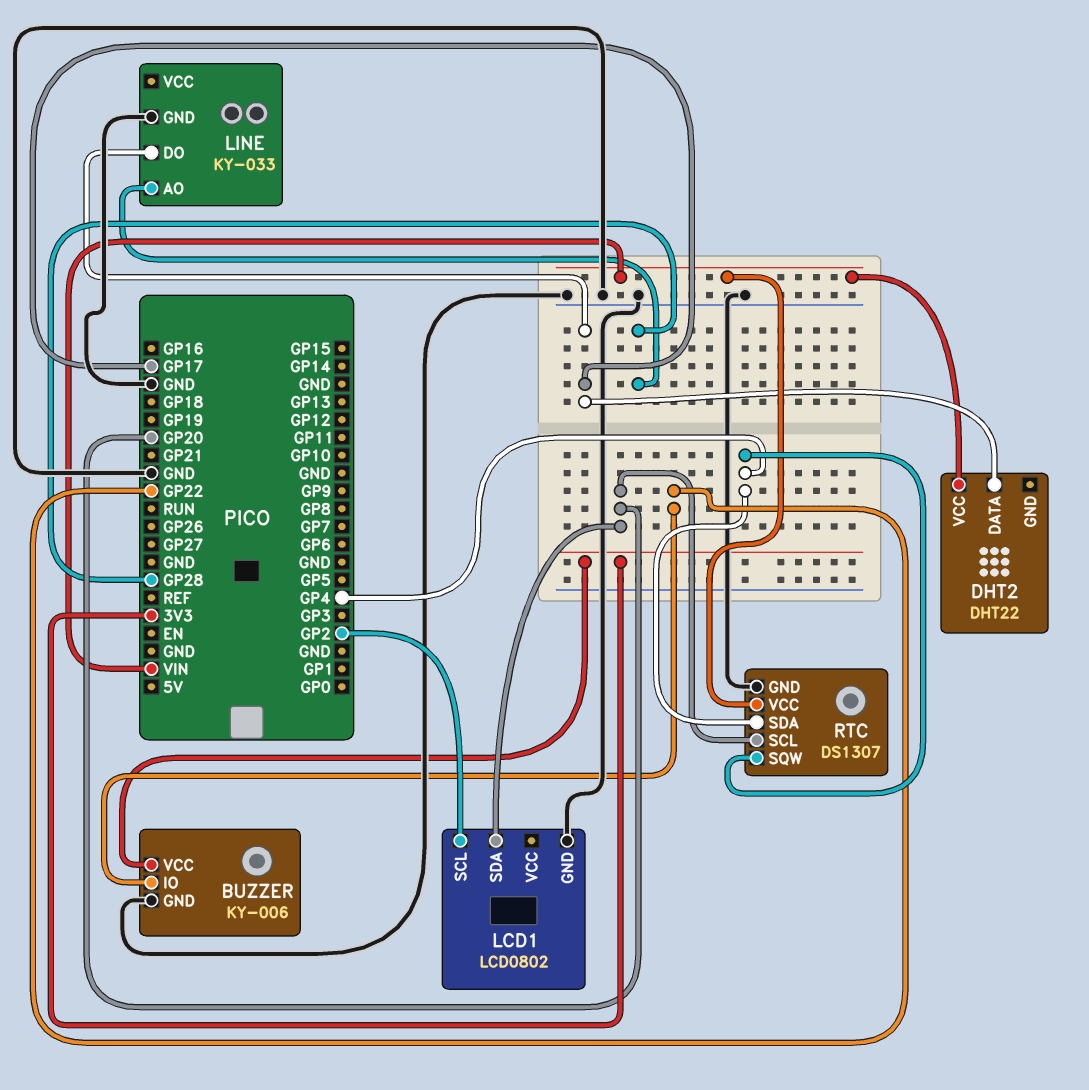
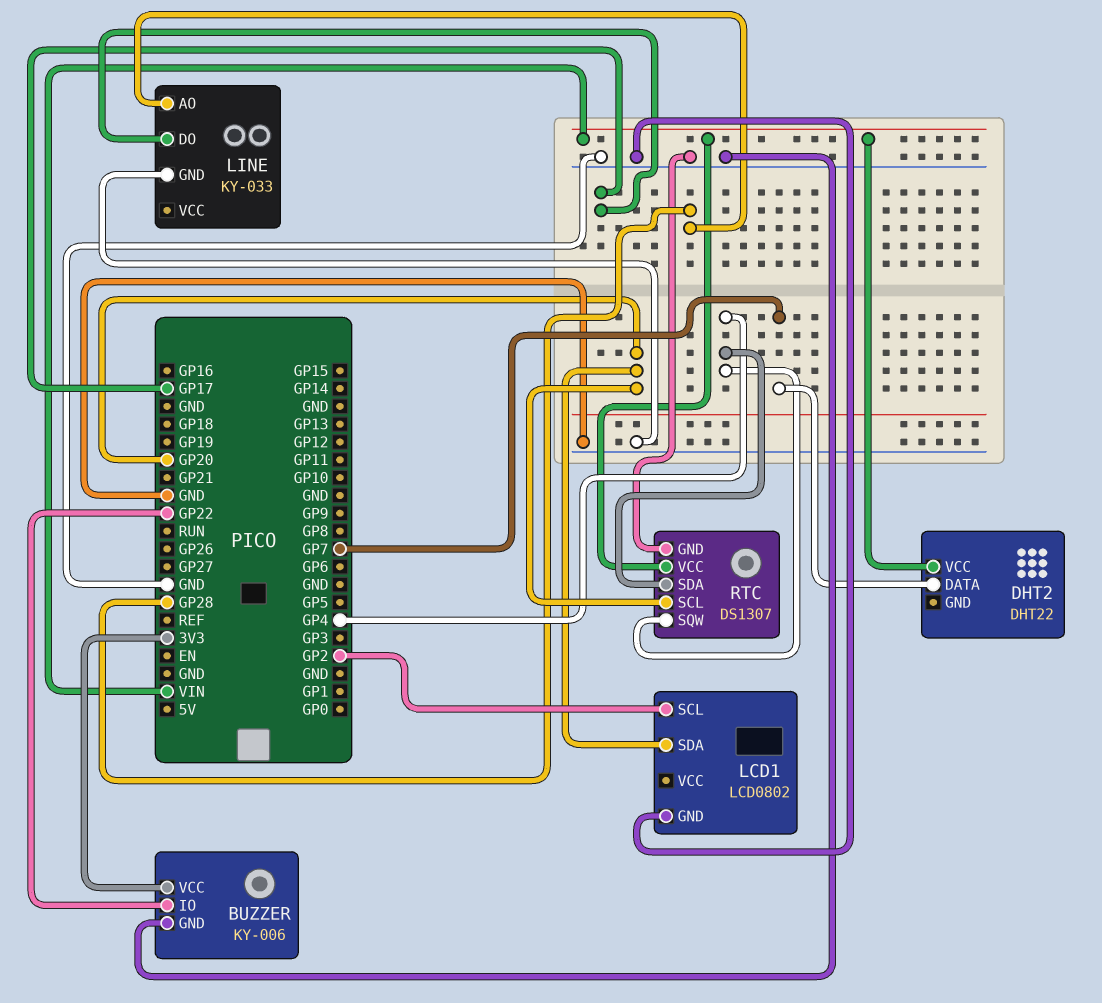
DHT2 pin DATA: GP17 -> GP7

